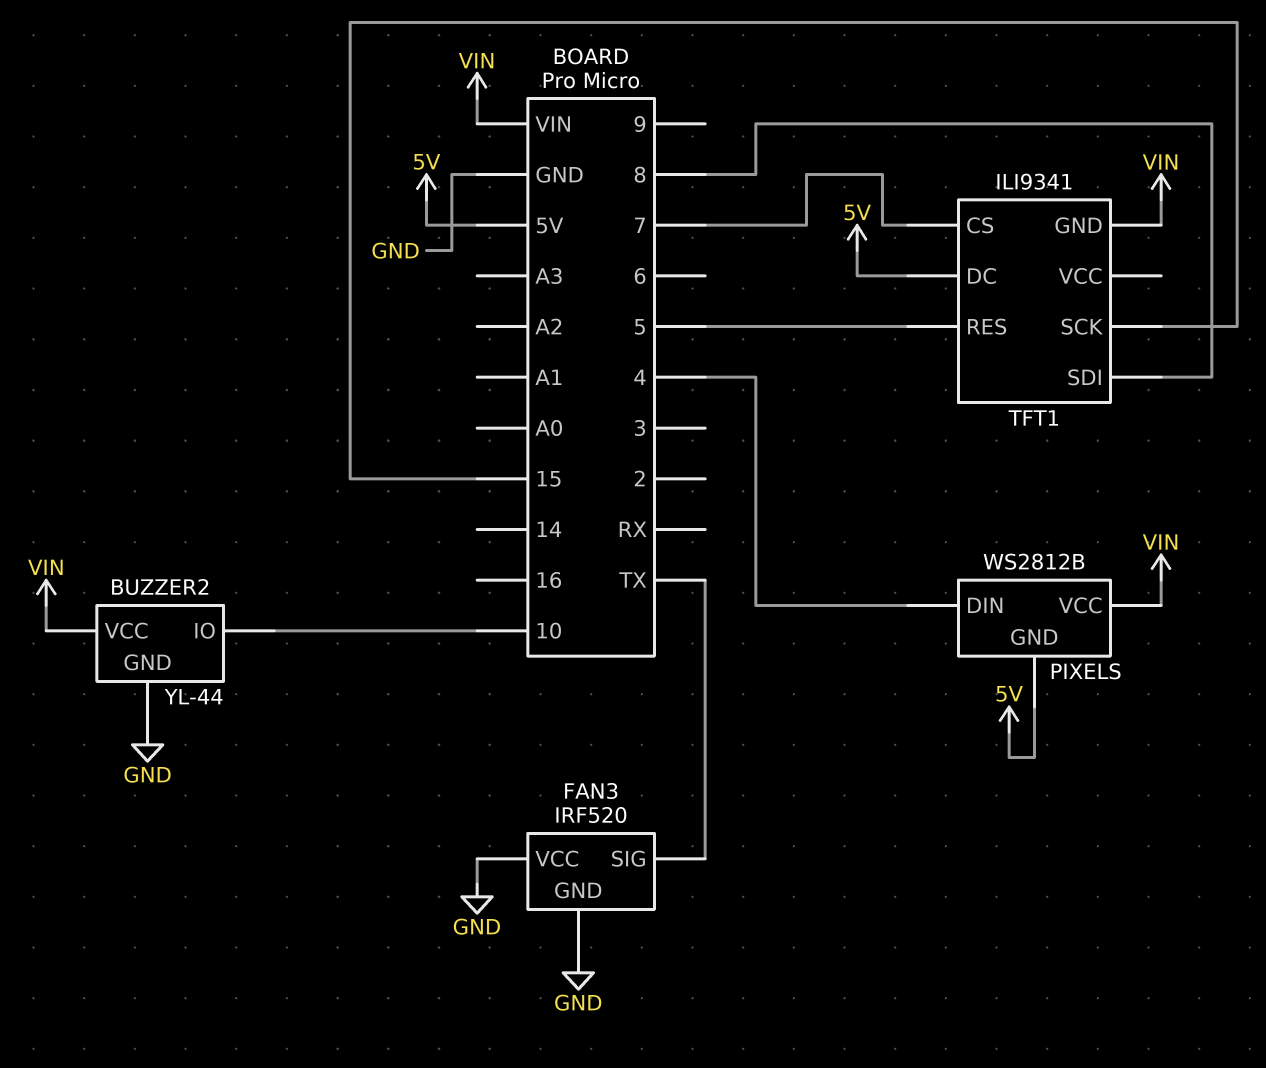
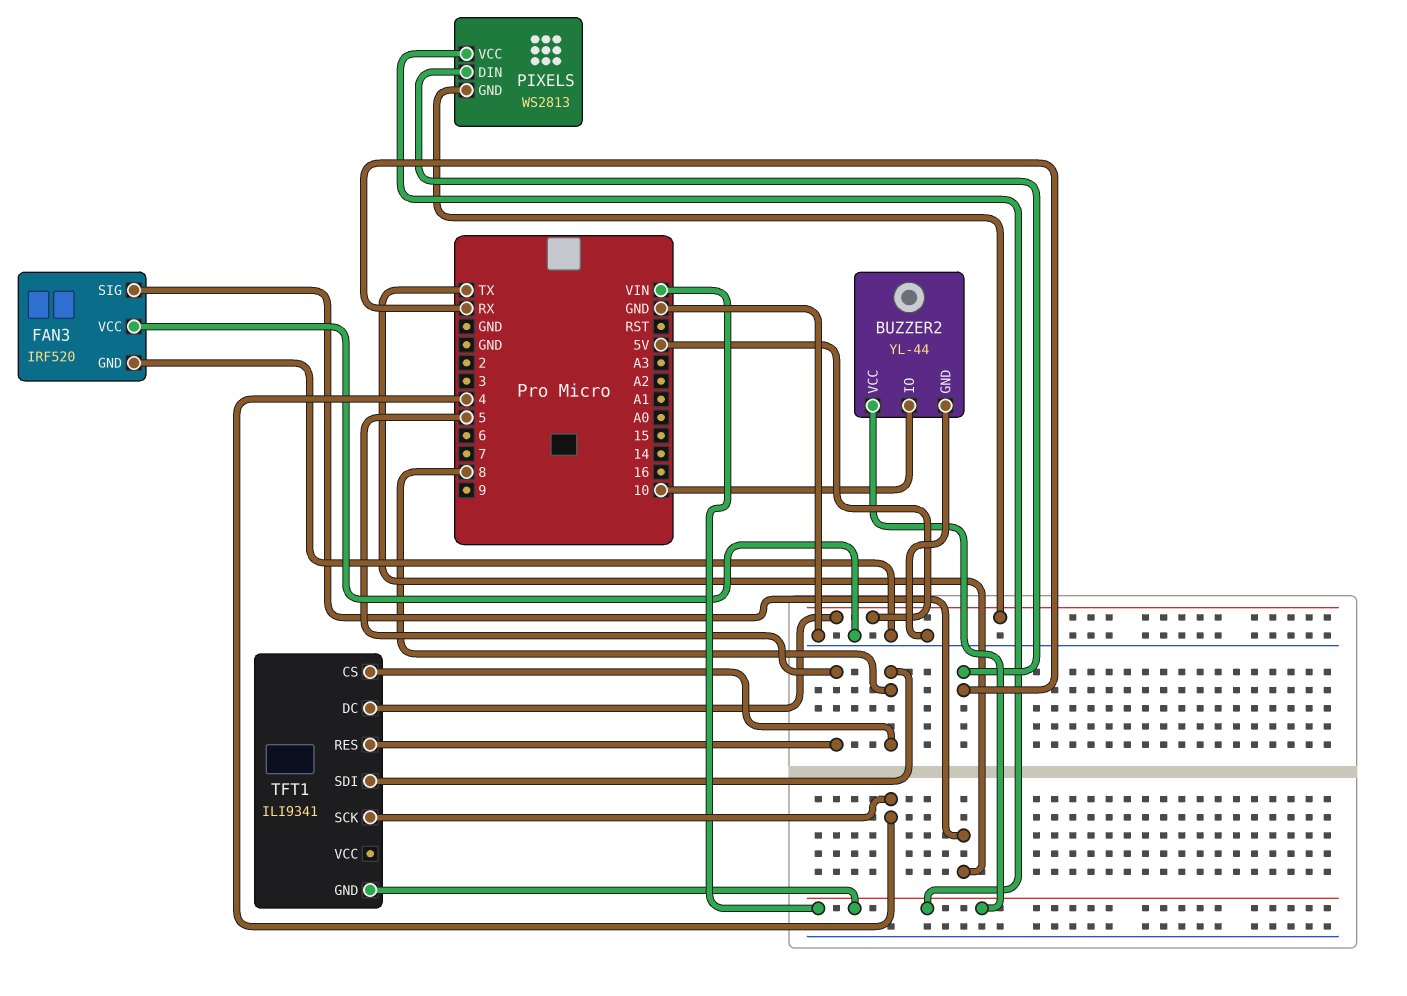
PIXELS: WS2812B -> WS2813
PIXELS pin DIN: 4 -> RX
TFT1 pin CS: 7 -> 8
TFT1 pin SCK: 15 -> 4

